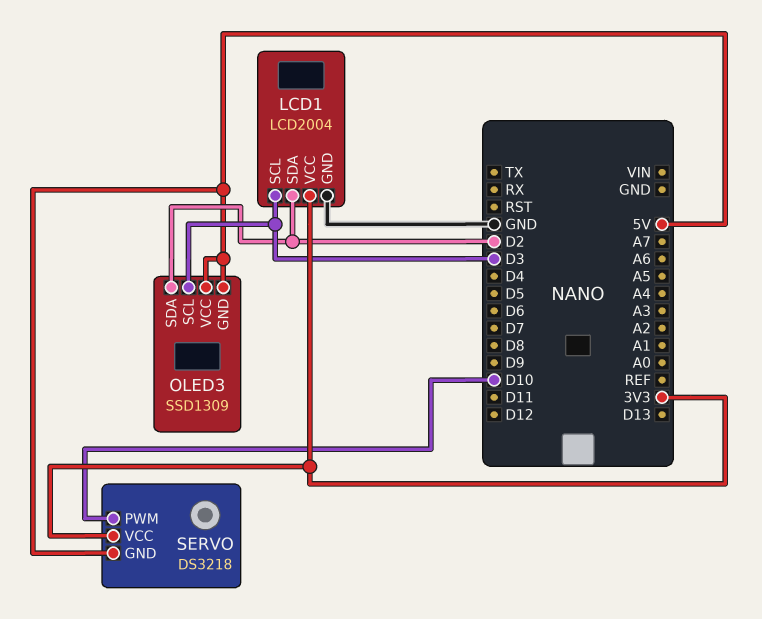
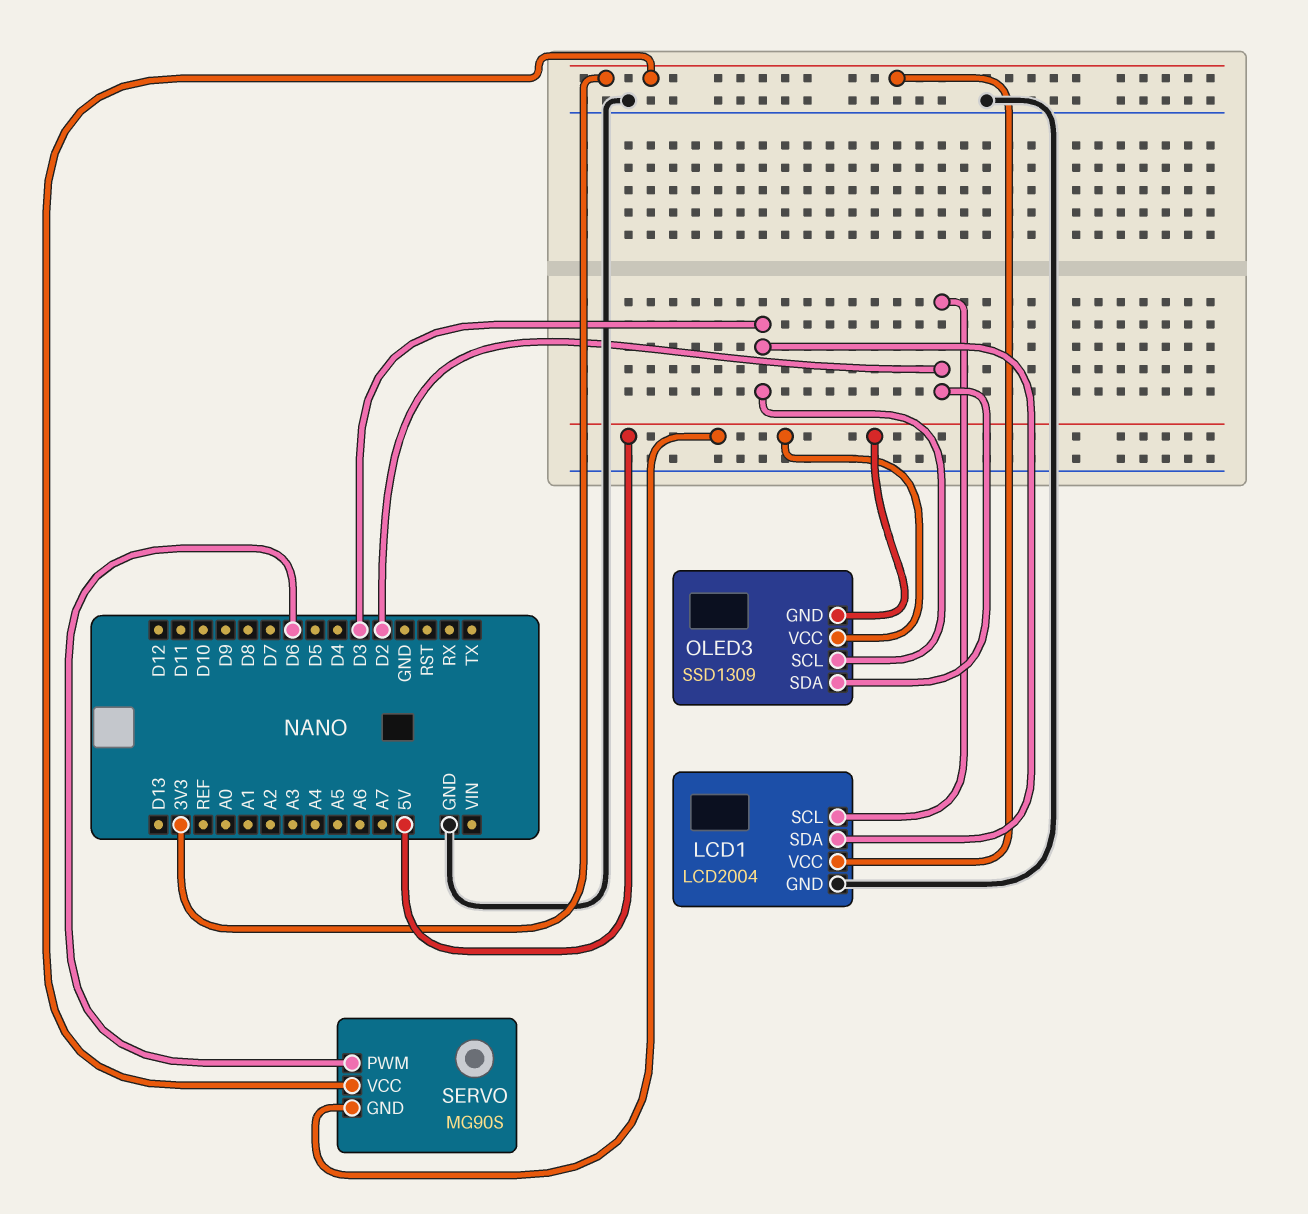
LCD1 pin SCL: D3 -> D2
LCD1 pin SDA: D2 -> D3
SERVO: DS3218 -> MG90S
SERVO pin PWM: D10 -> D6

